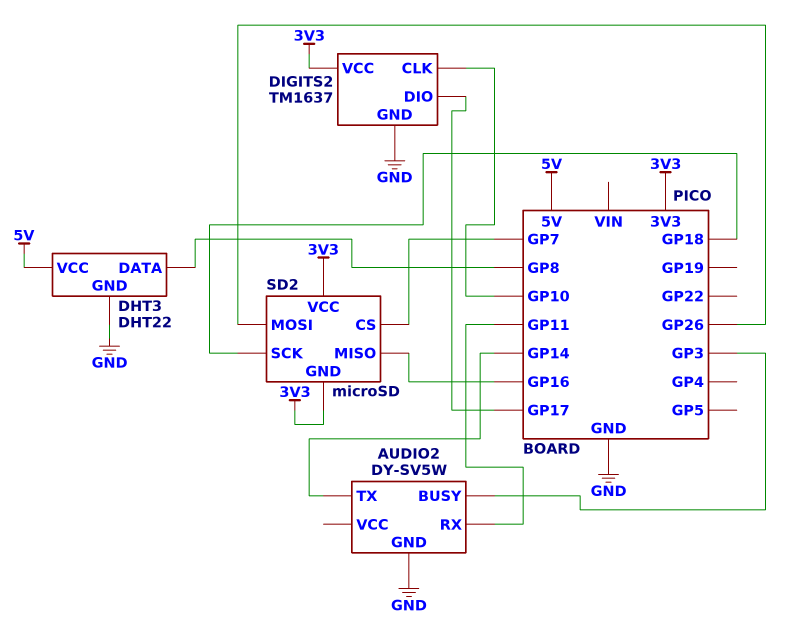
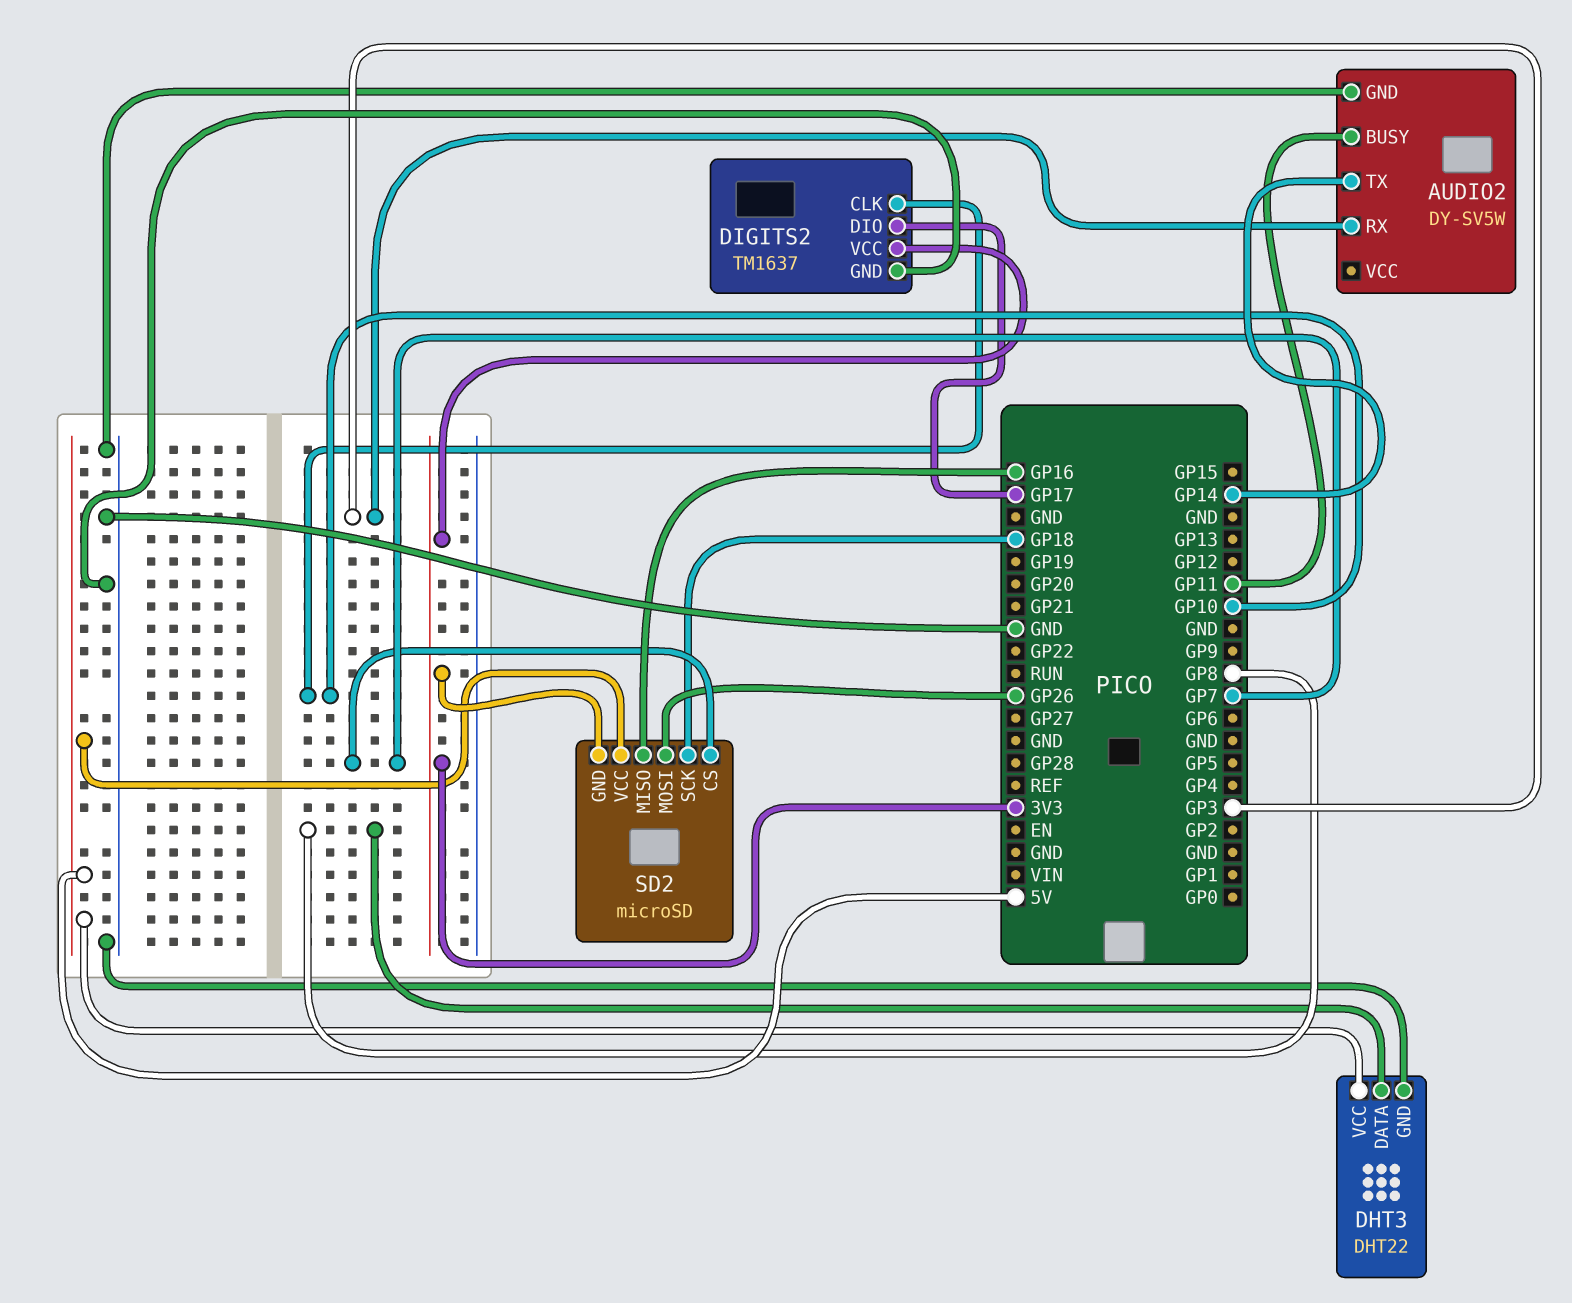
AUDIO2 pin BUSY: GP3 -> GP11
AUDIO2 pin RX: GP11 -> GP3
SD2 pin VCC: 3V3 -> 5V

